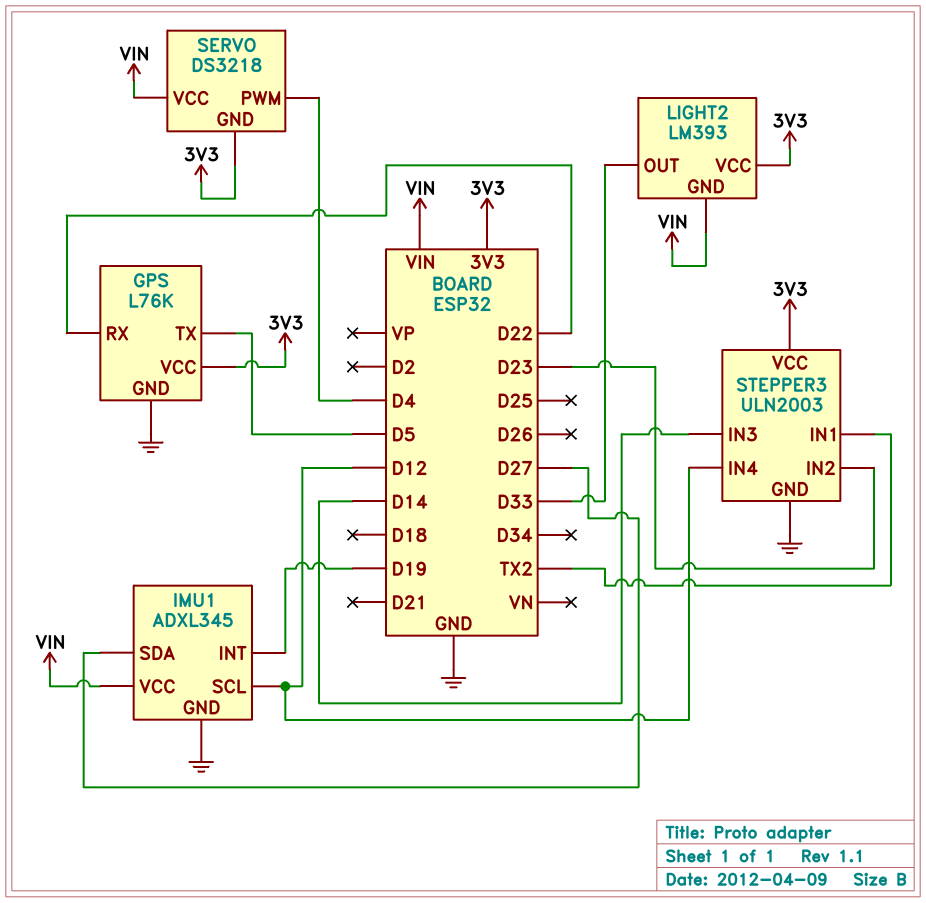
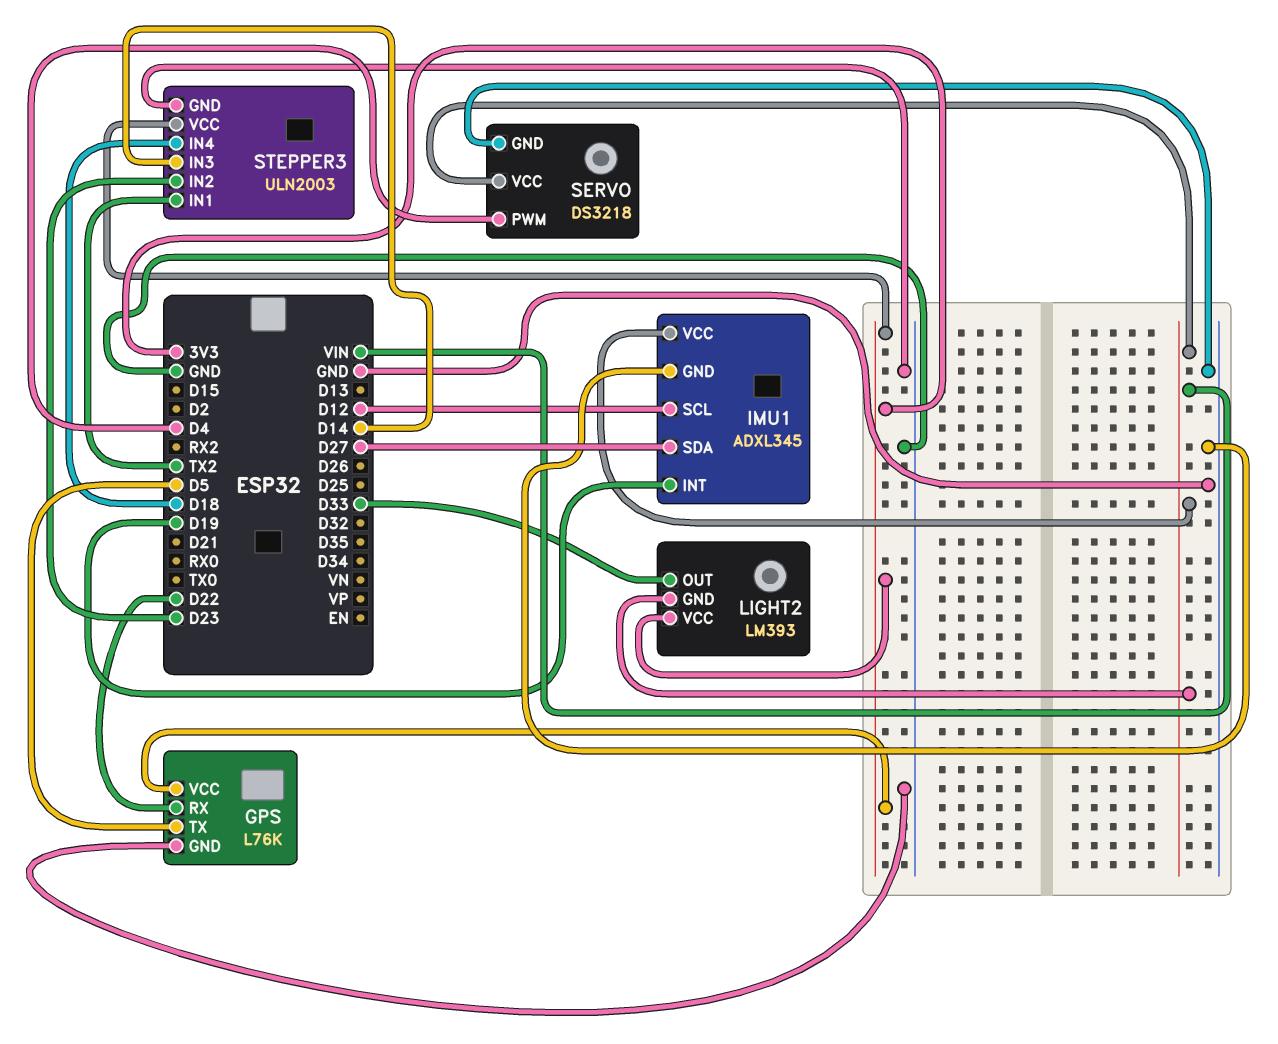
SERVO pin GND: 3V3 -> GND
STEPPER3 pin IN4: D12 -> D18

